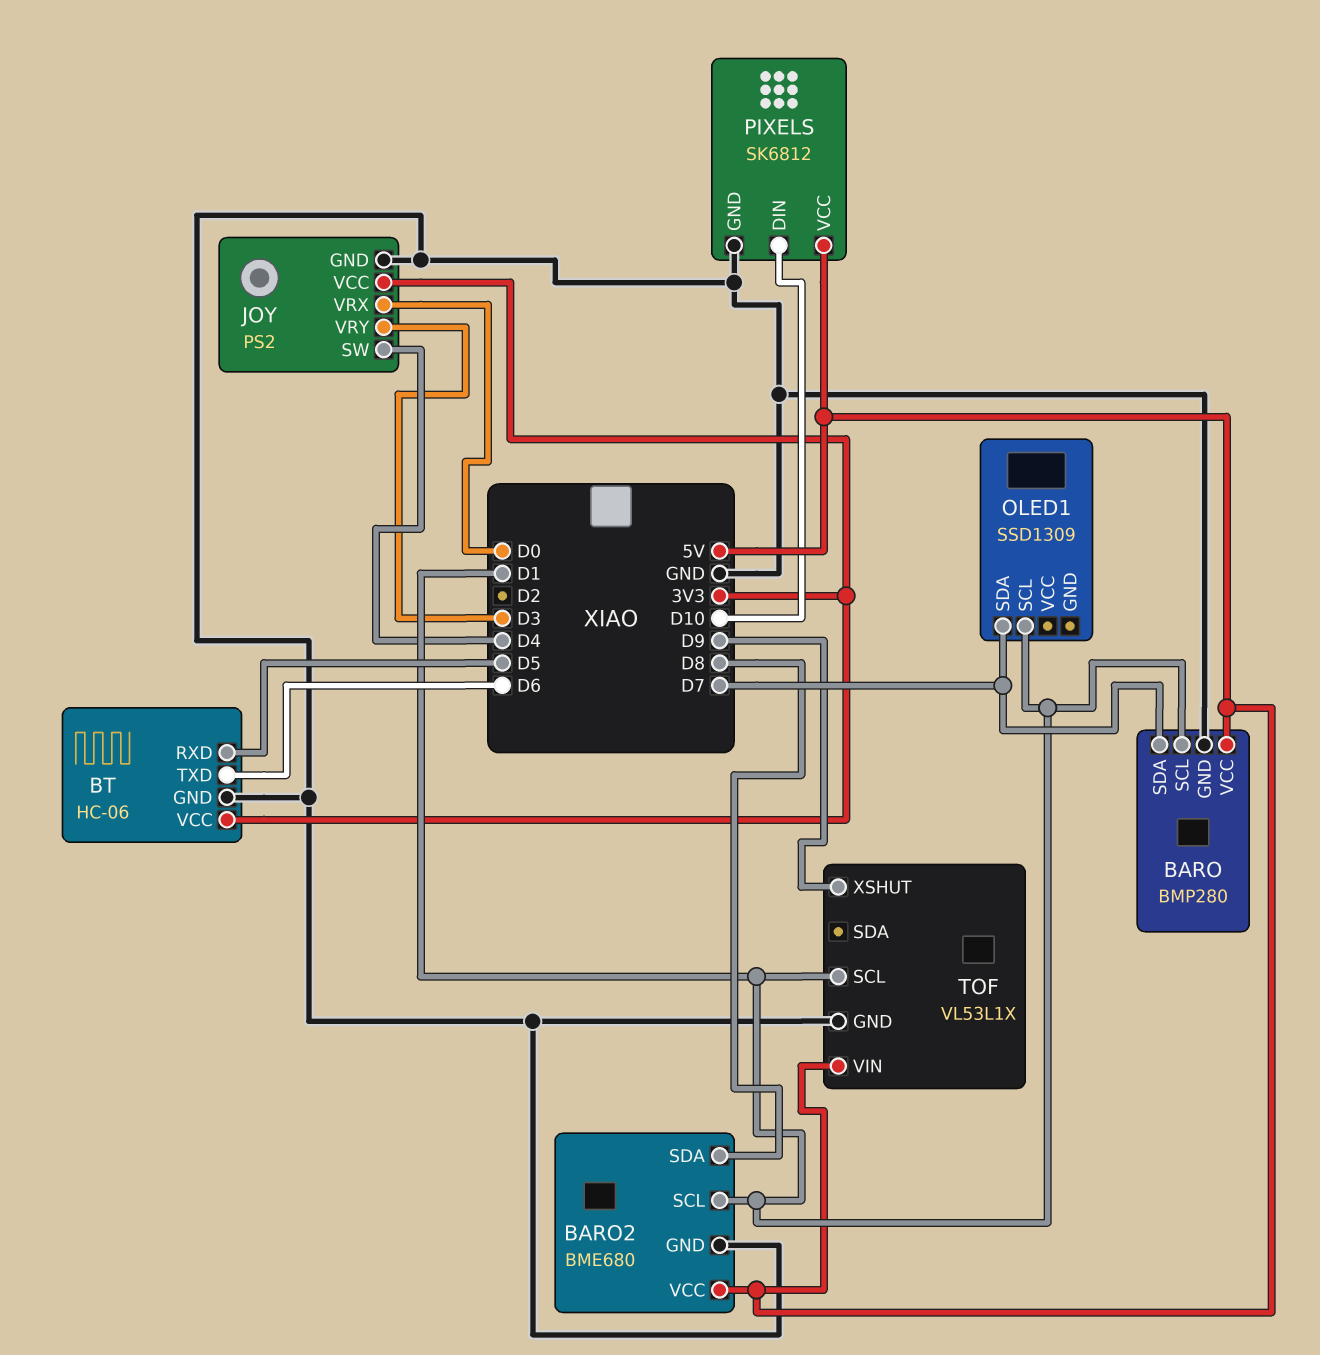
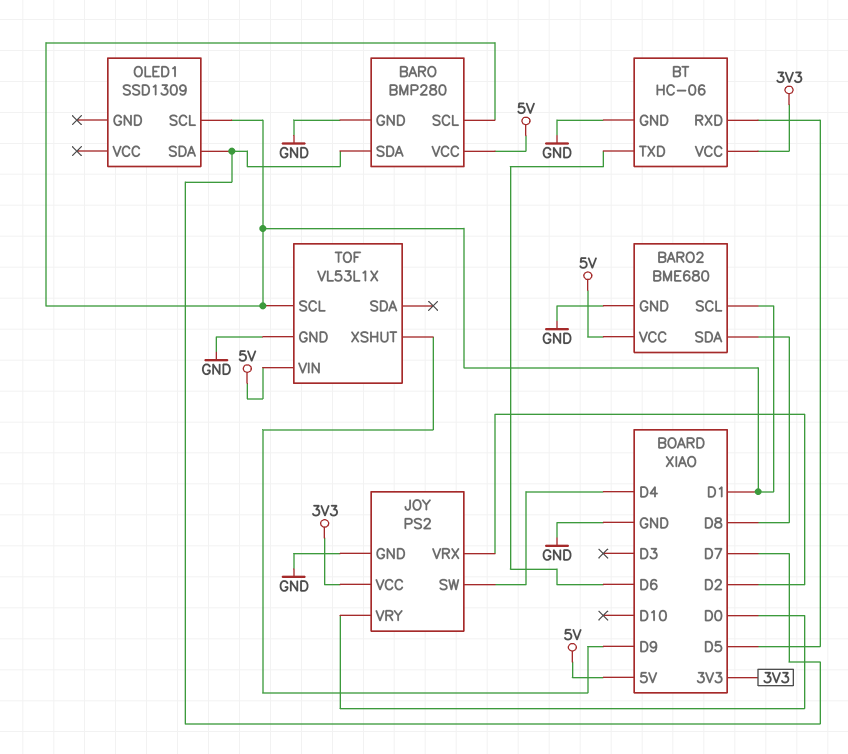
JOY pin VRX: D0 -> D2
JOY pin VRY: D3 -> D0
PIXELS: SK6812 -> none
PIXELS pin DIN: D10 -> none
PIXELS pin GND: GND -> none
PIXELS pin VCC: 5V -> none

